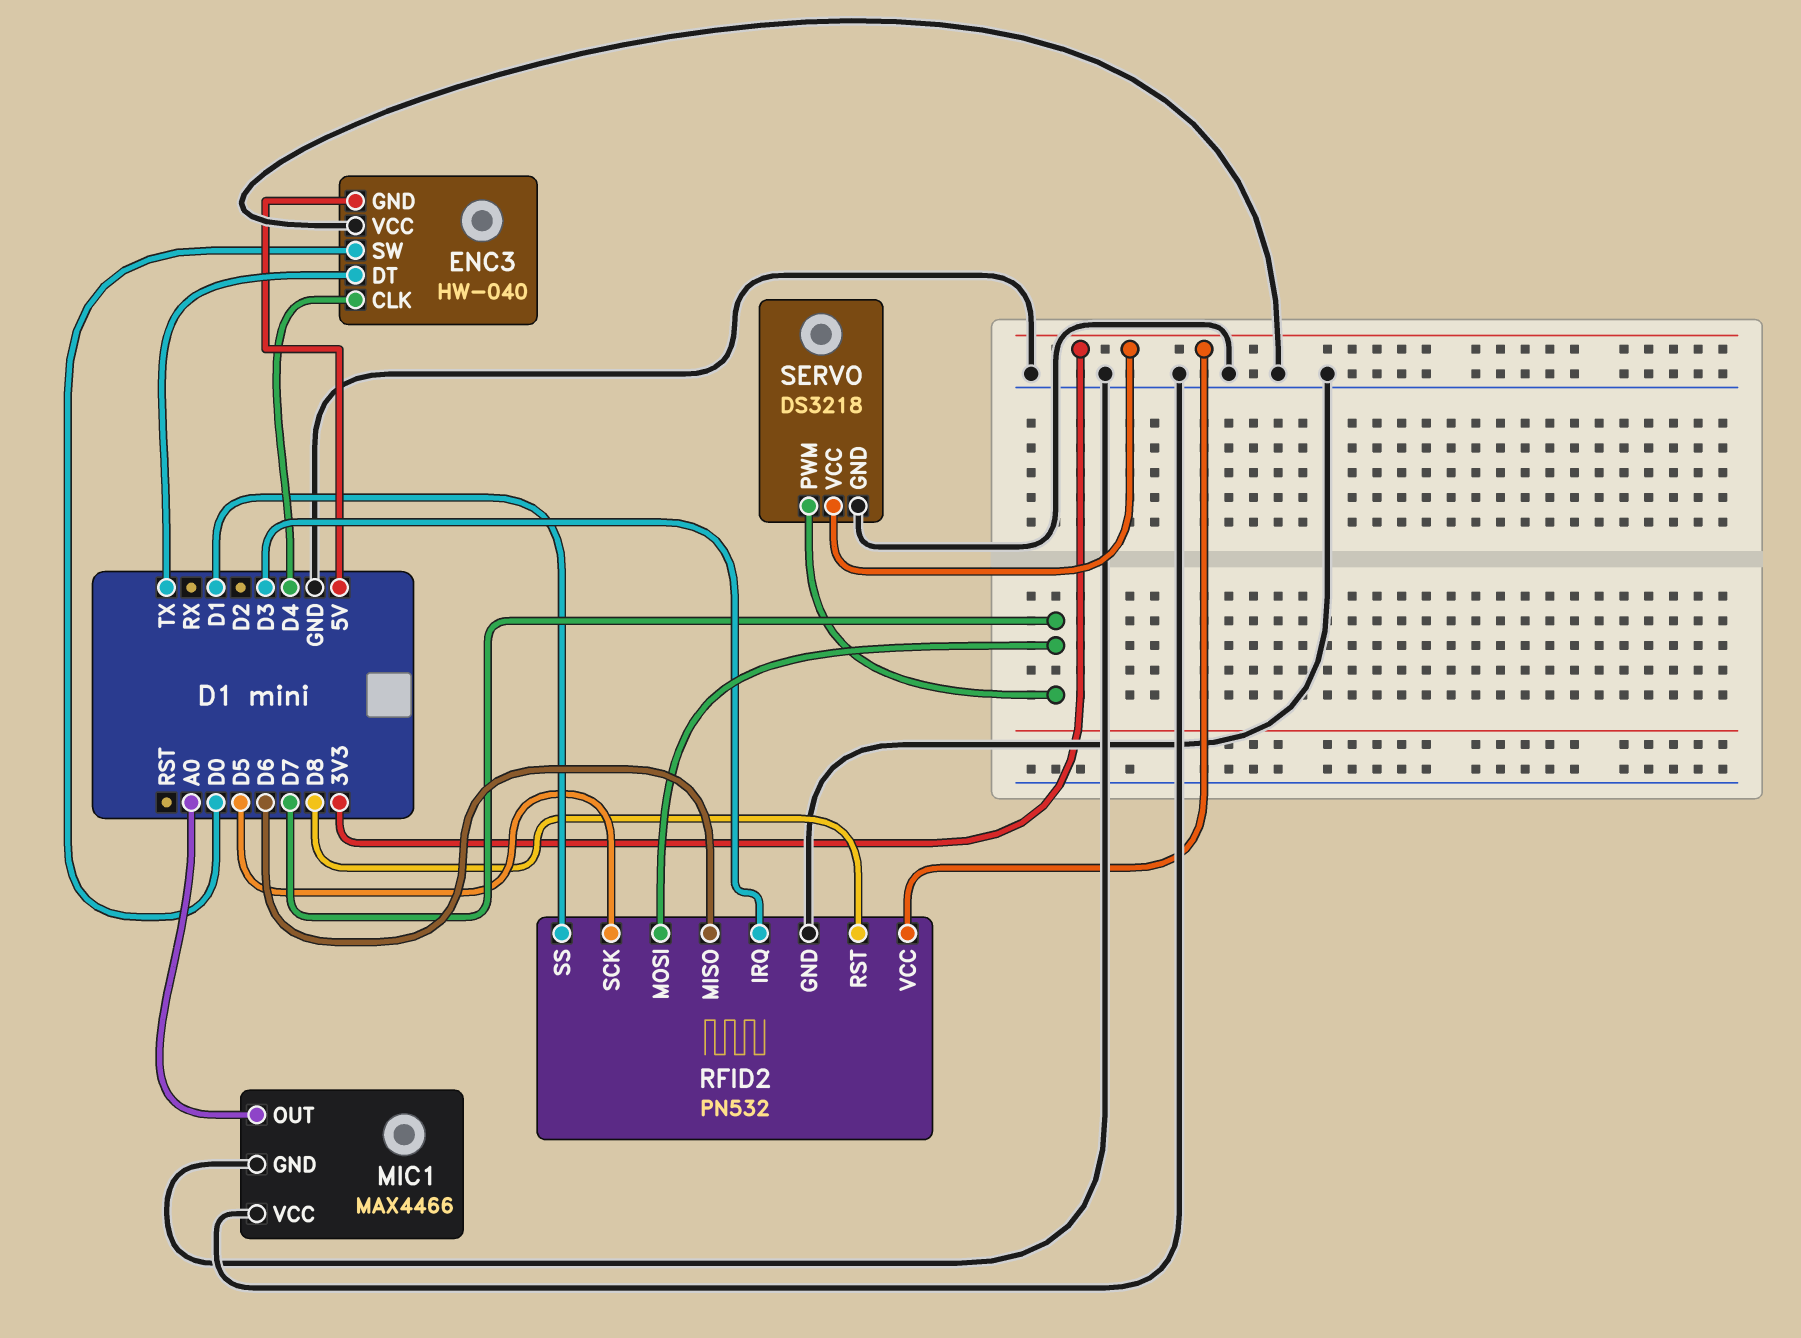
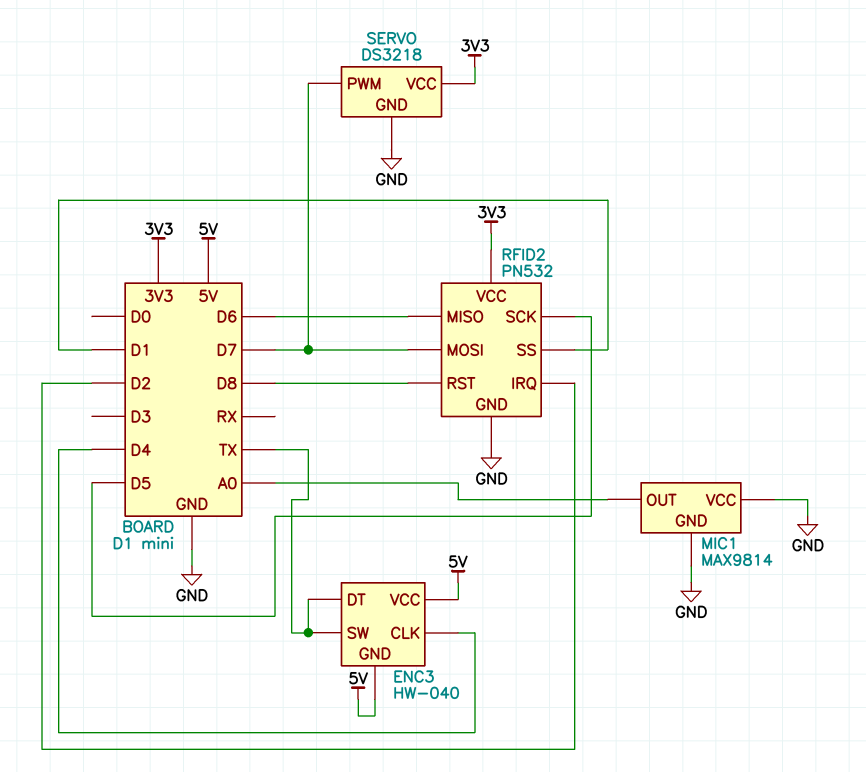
ENC3 pin SW: D0 -> TX
ENC3 pin VCC: GND -> 5V
MIC1: MAX4466 -> MAX9814
RFID2 pin IRQ: D3 -> D2

